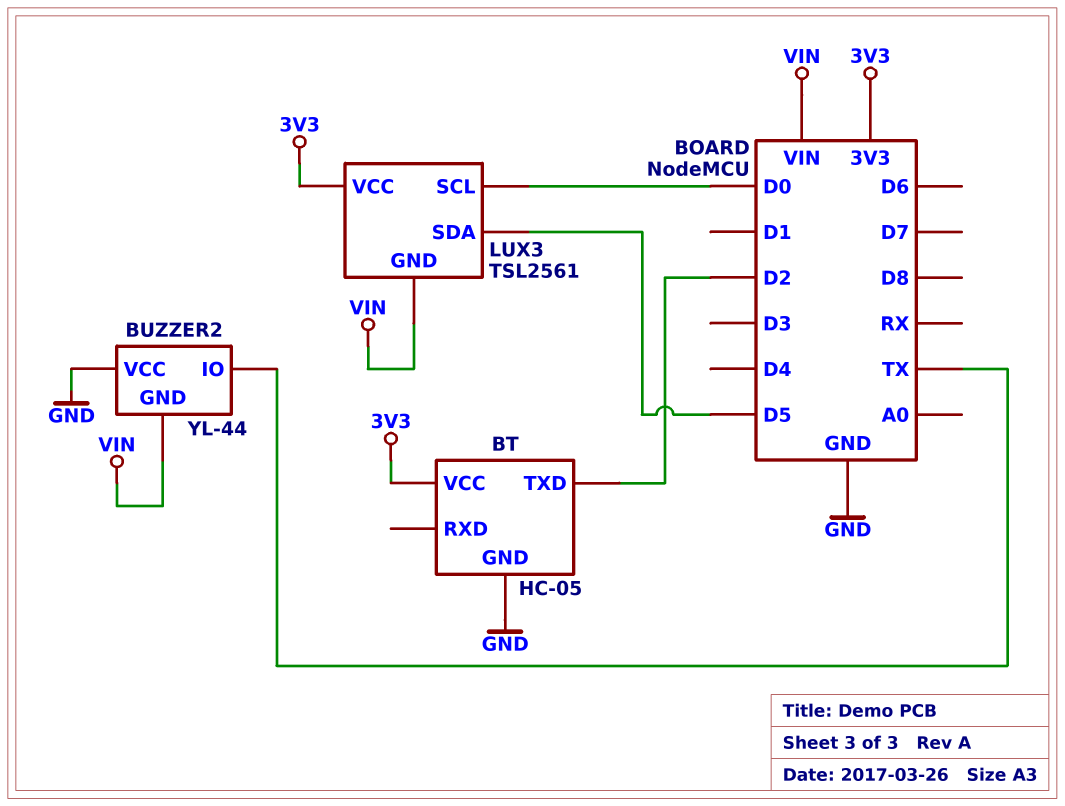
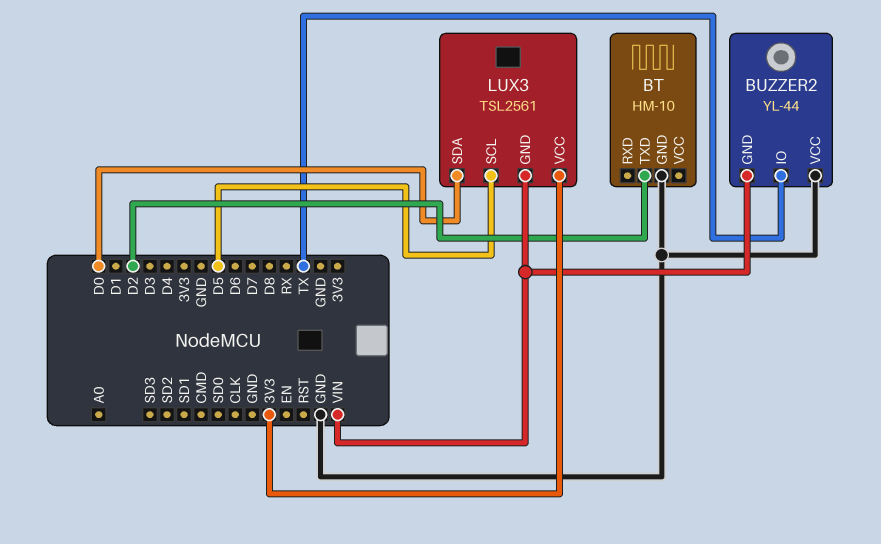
BT: HC-05 -> HM-10
BT pin VCC: 3V3 -> none
LUX3 pin SCL: D0 -> D5
LUX3 pin SDA: D5 -> D0

